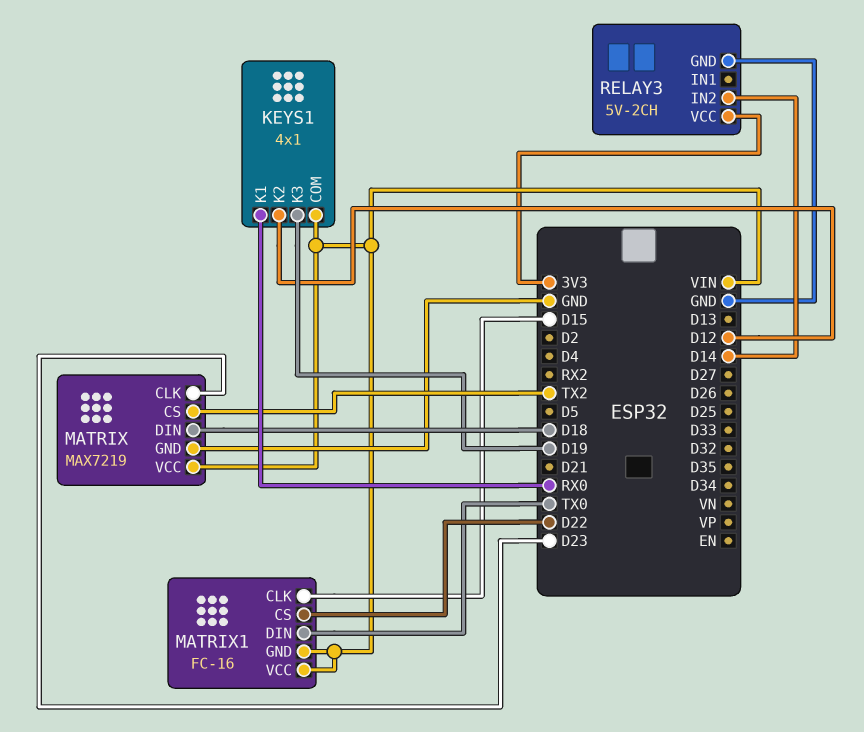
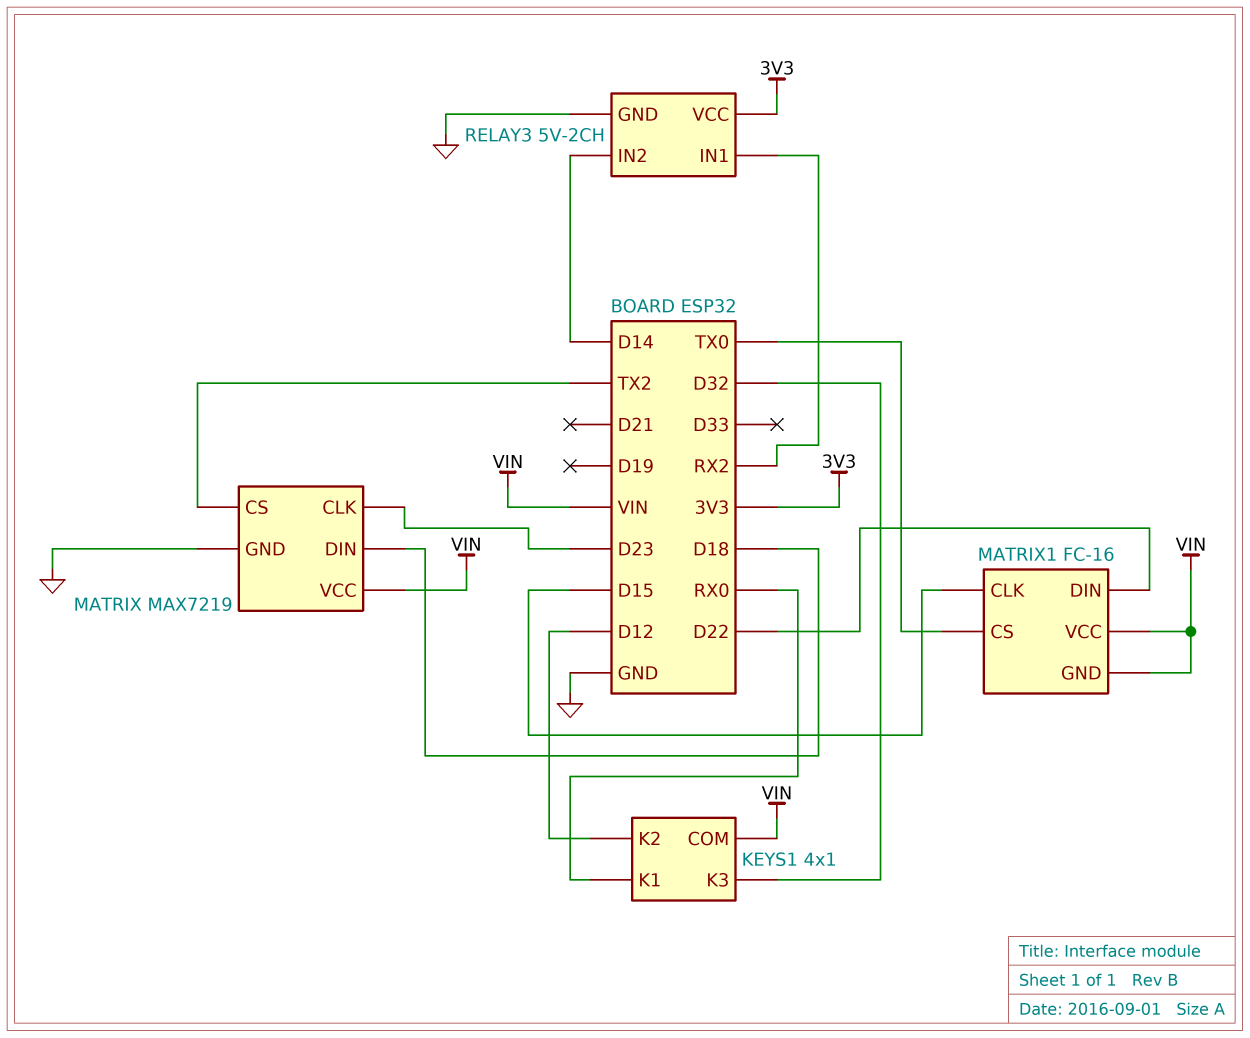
KEYS1 pin K3: D19 -> D32
MATRIX1 pin CS: D22 -> TX0
MATRIX1 pin DIN: TX0 -> D22
RELAY3 pin IN1: none -> RX2

